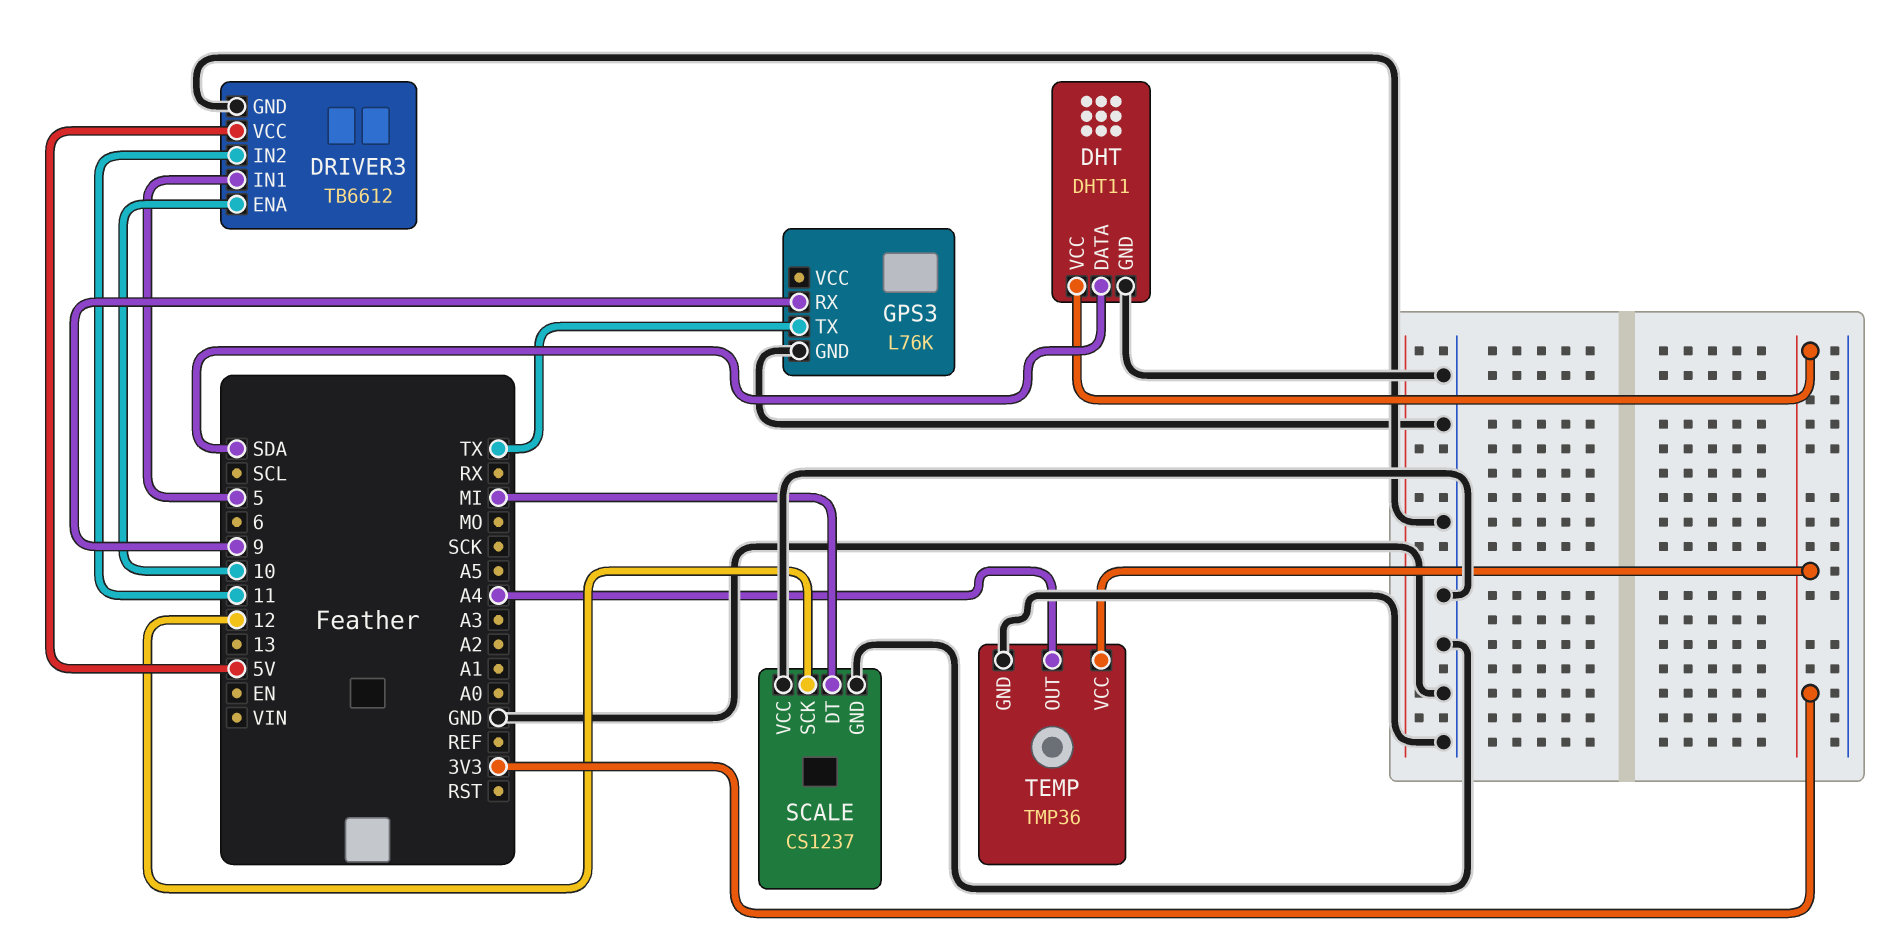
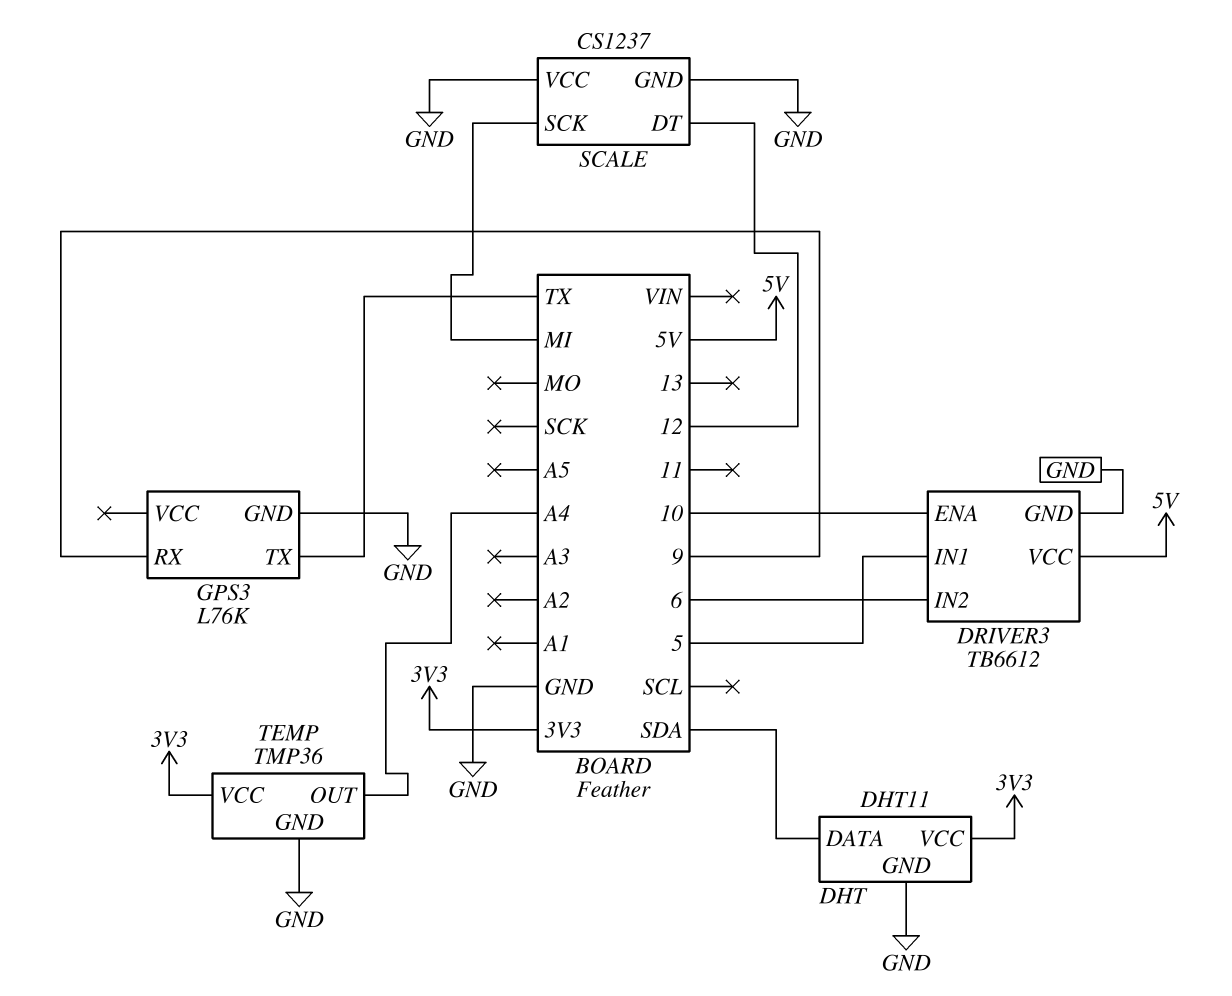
DRIVER3 pin IN2: 11 -> 6
SCALE pin DT: MI -> 12
SCALE pin SCK: 12 -> MI

